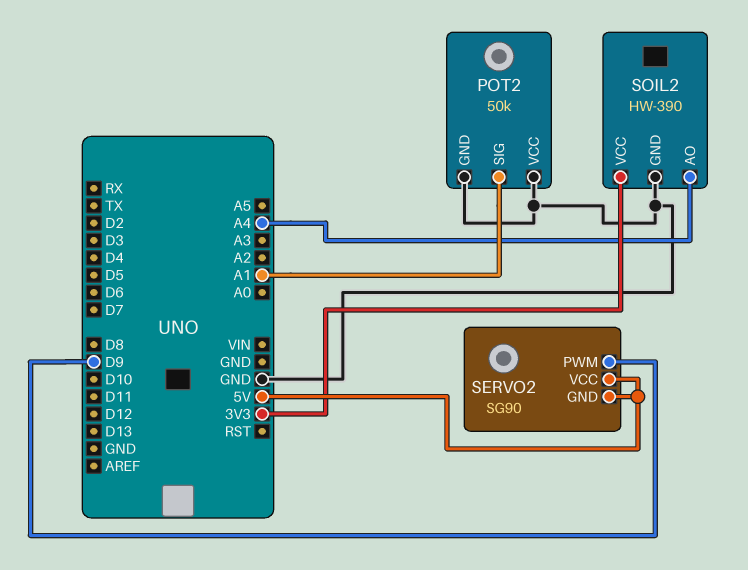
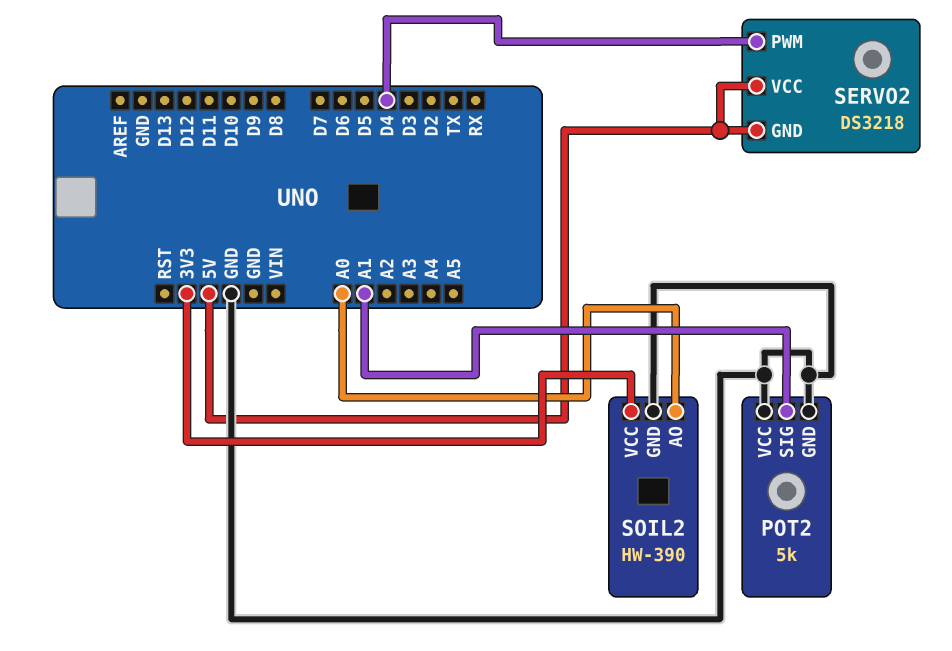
POT2: 50k -> 5k
SERVO2: SG90 -> DS3218
SERVO2 pin PWM: D9 -> D4
SOIL2 pin AO: A4 -> A0

